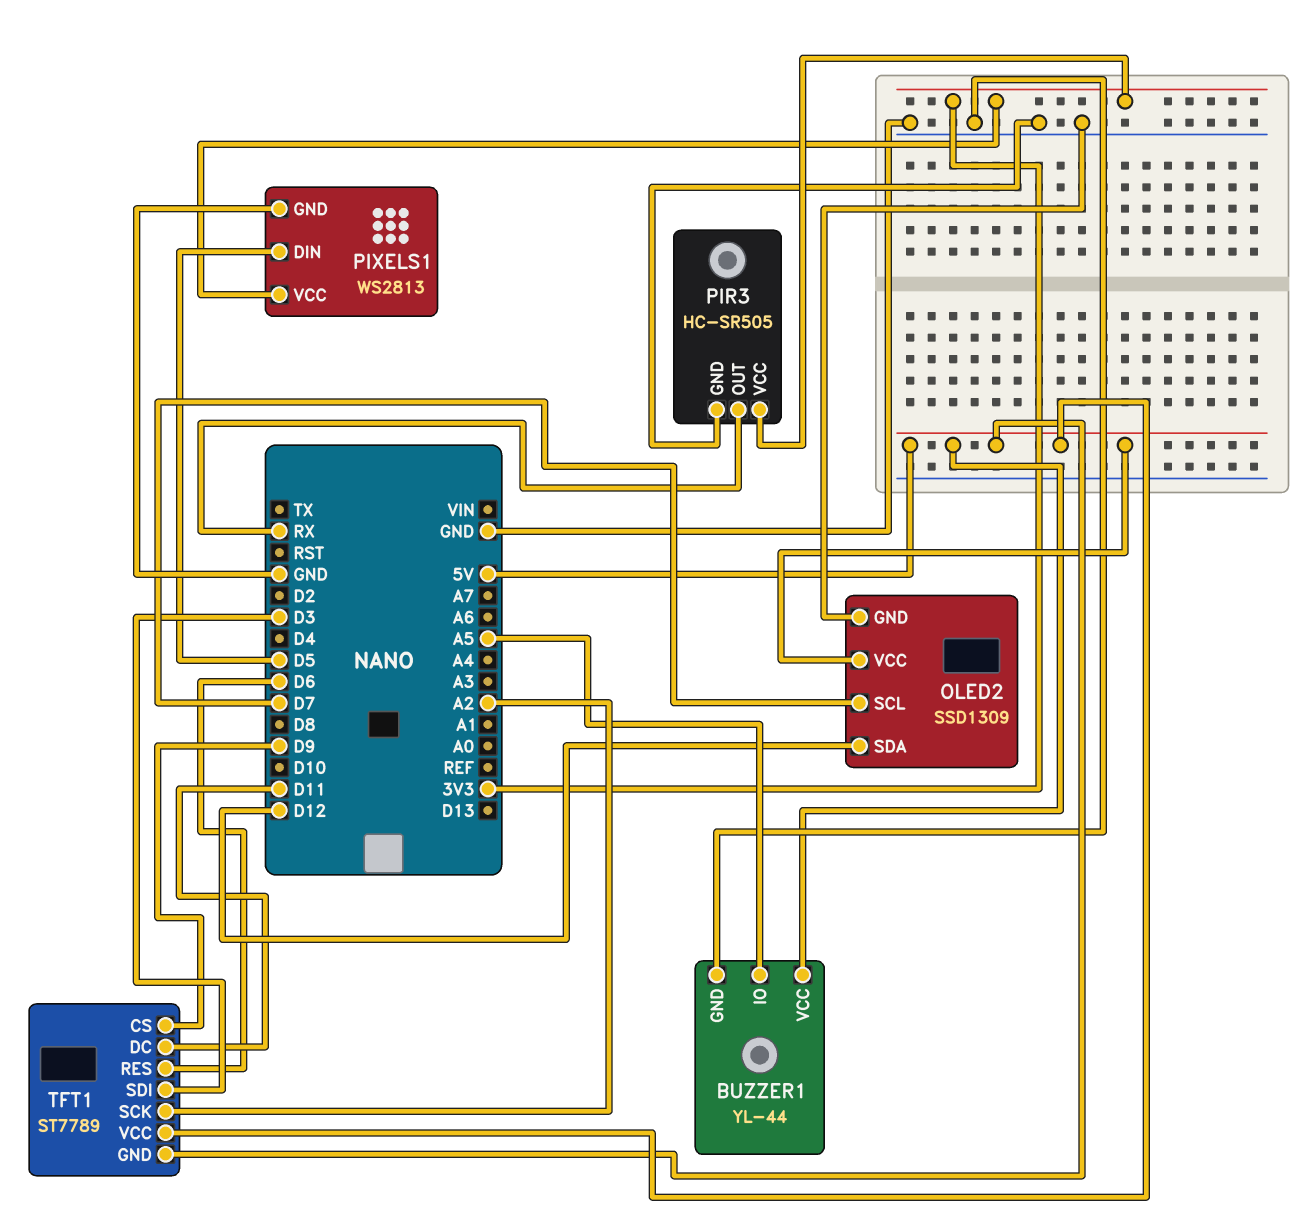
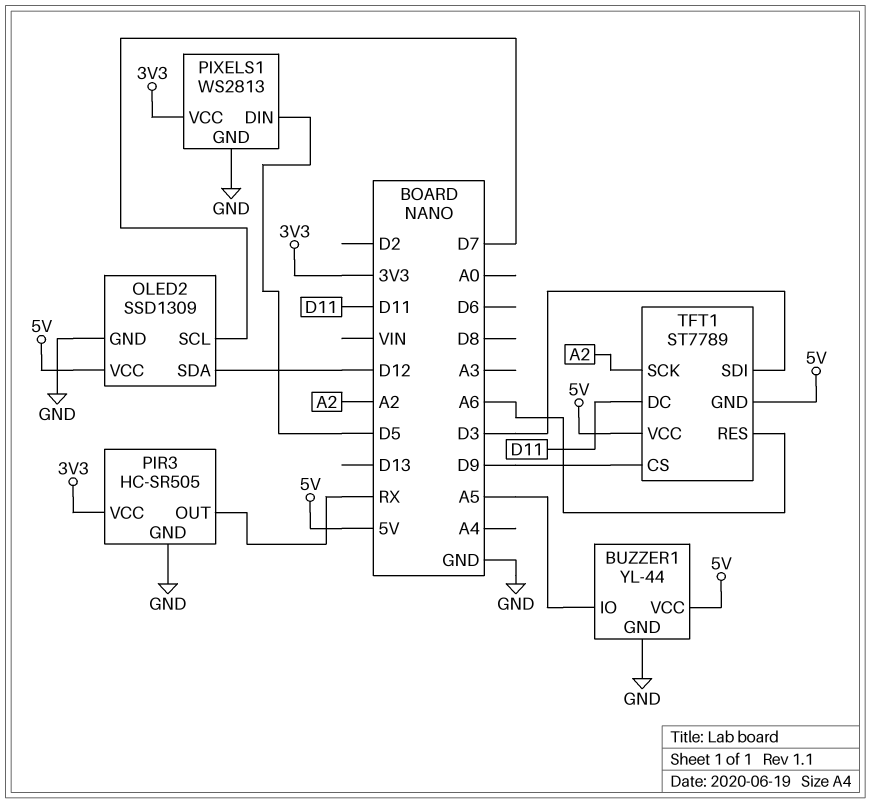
TFT1 pin RES: D6 -> A6

